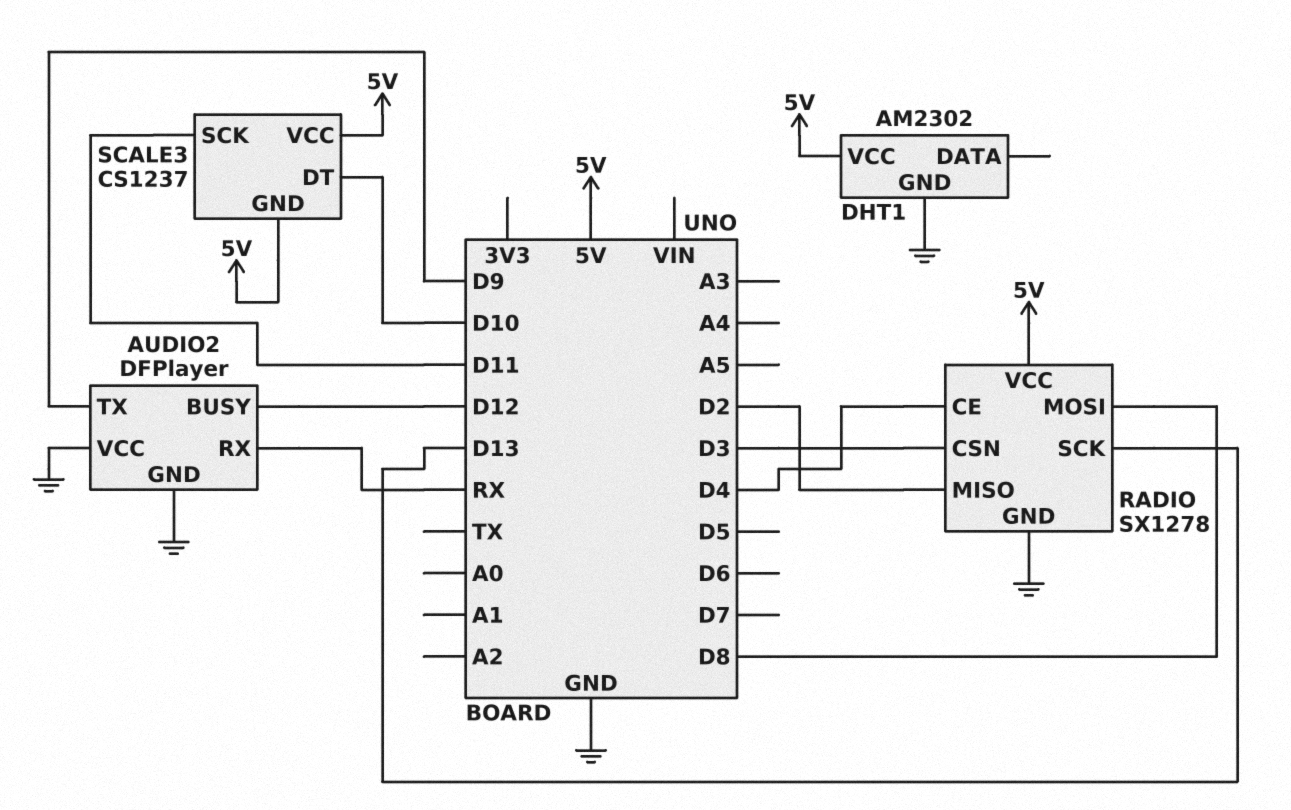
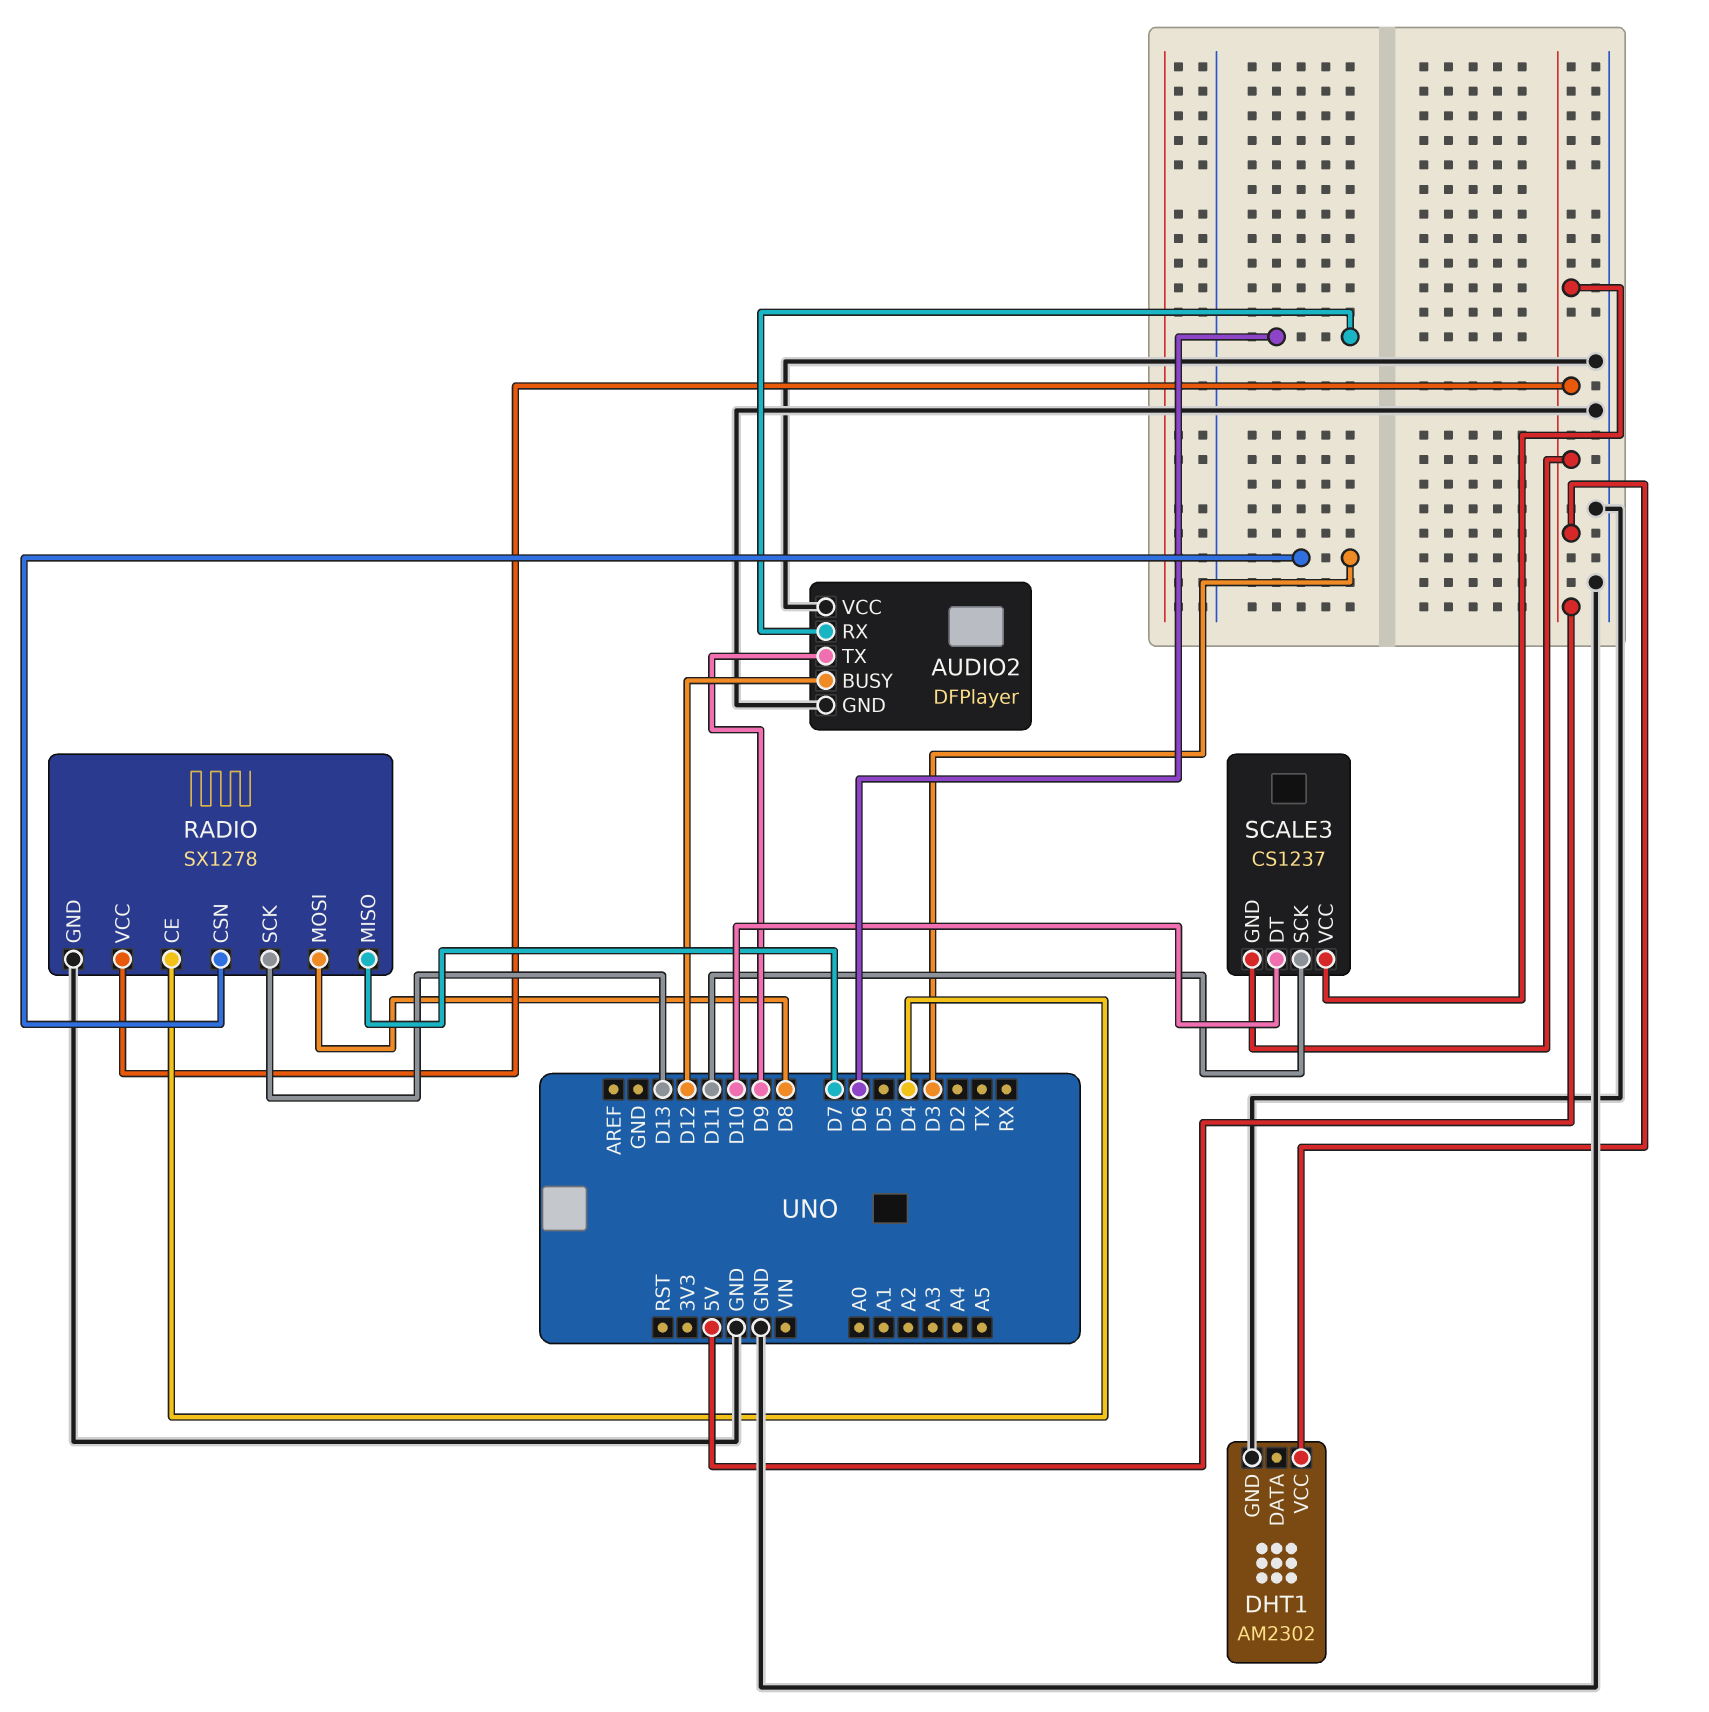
AUDIO2 pin RX: RX -> D6
RADIO pin MISO: D2 -> D7

